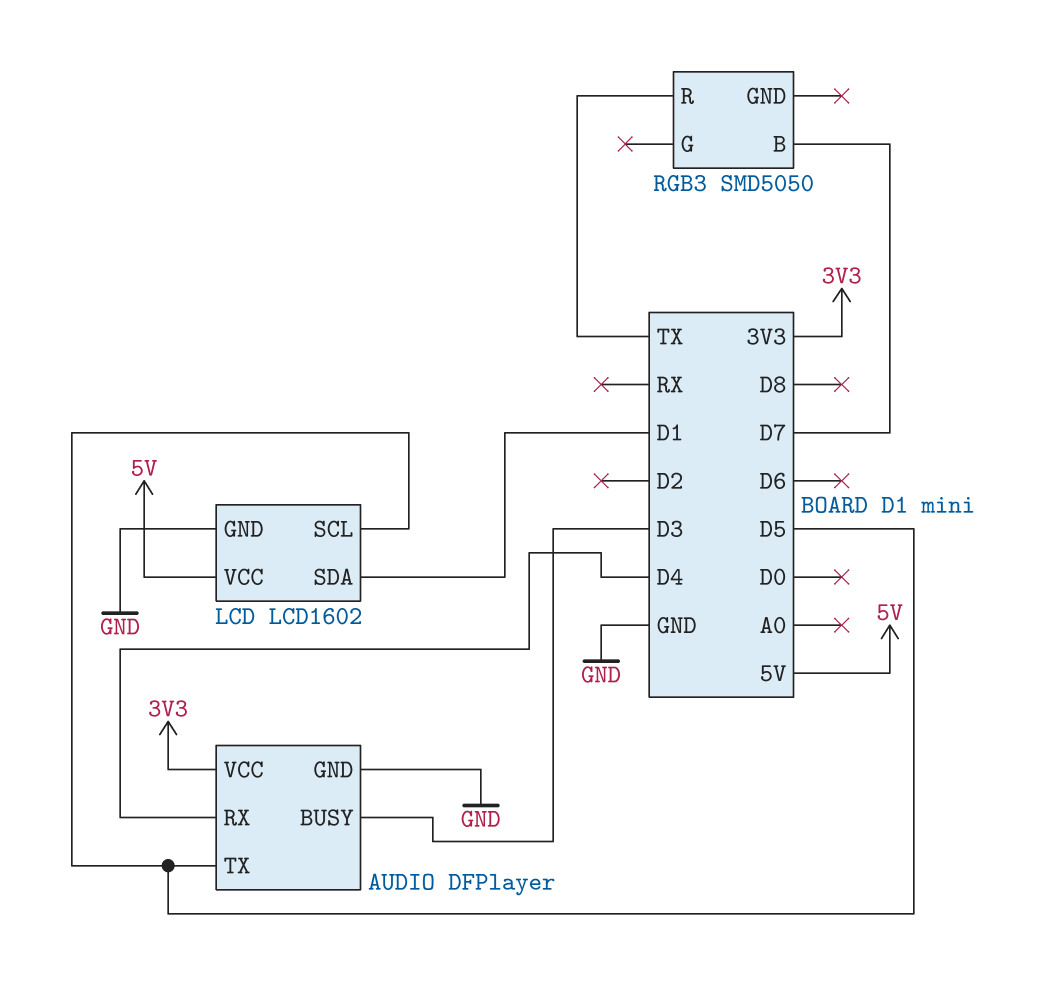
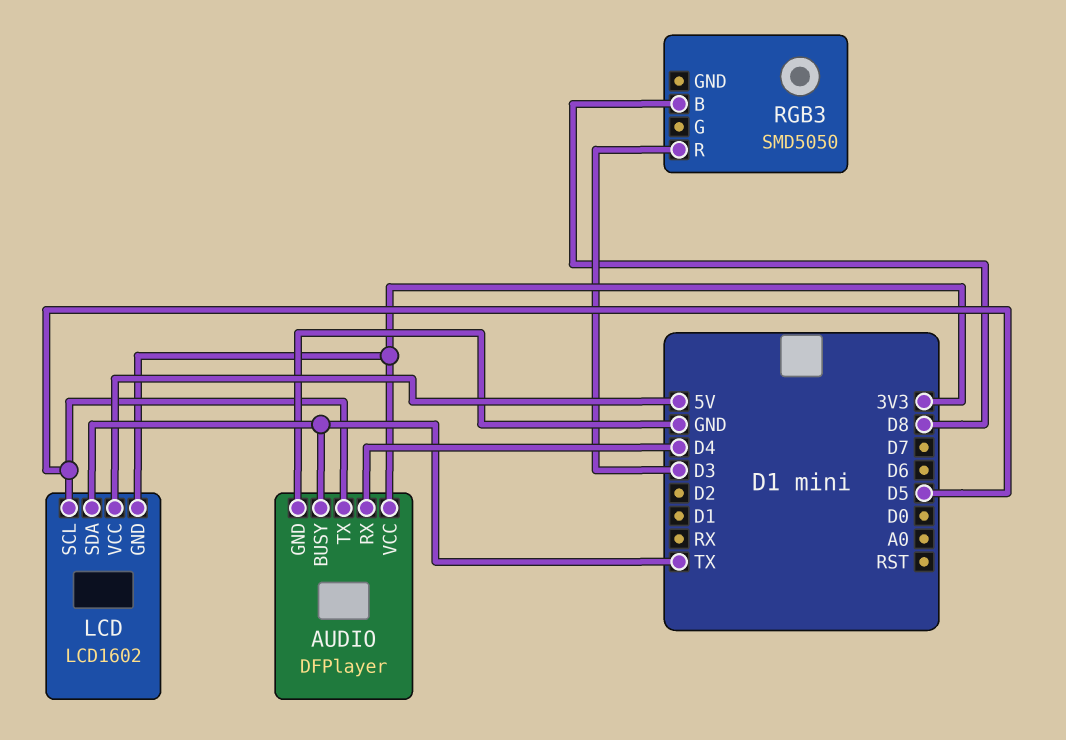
AUDIO pin BUSY: D3 -> TX
LCD pin GND: GND -> 3V3
LCD pin SDA: D1 -> TX
RGB3 pin B: D7 -> D8
RGB3 pin R: TX -> D3

